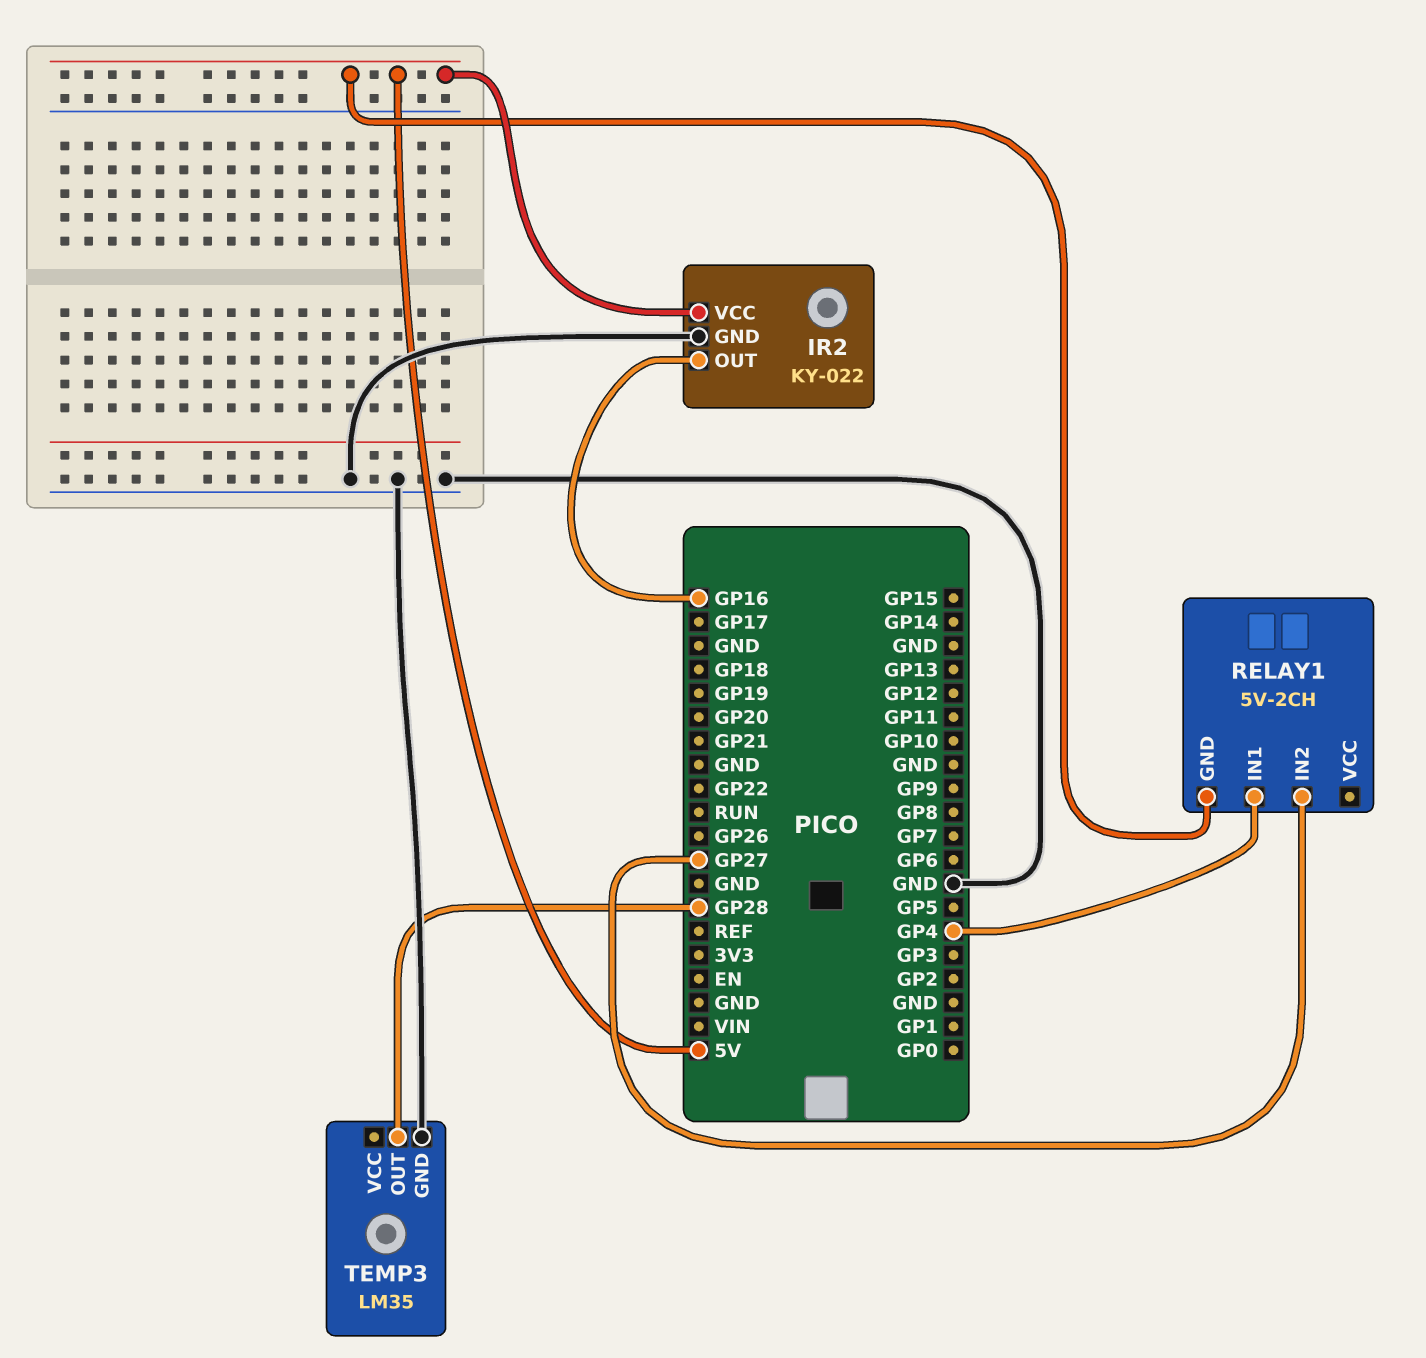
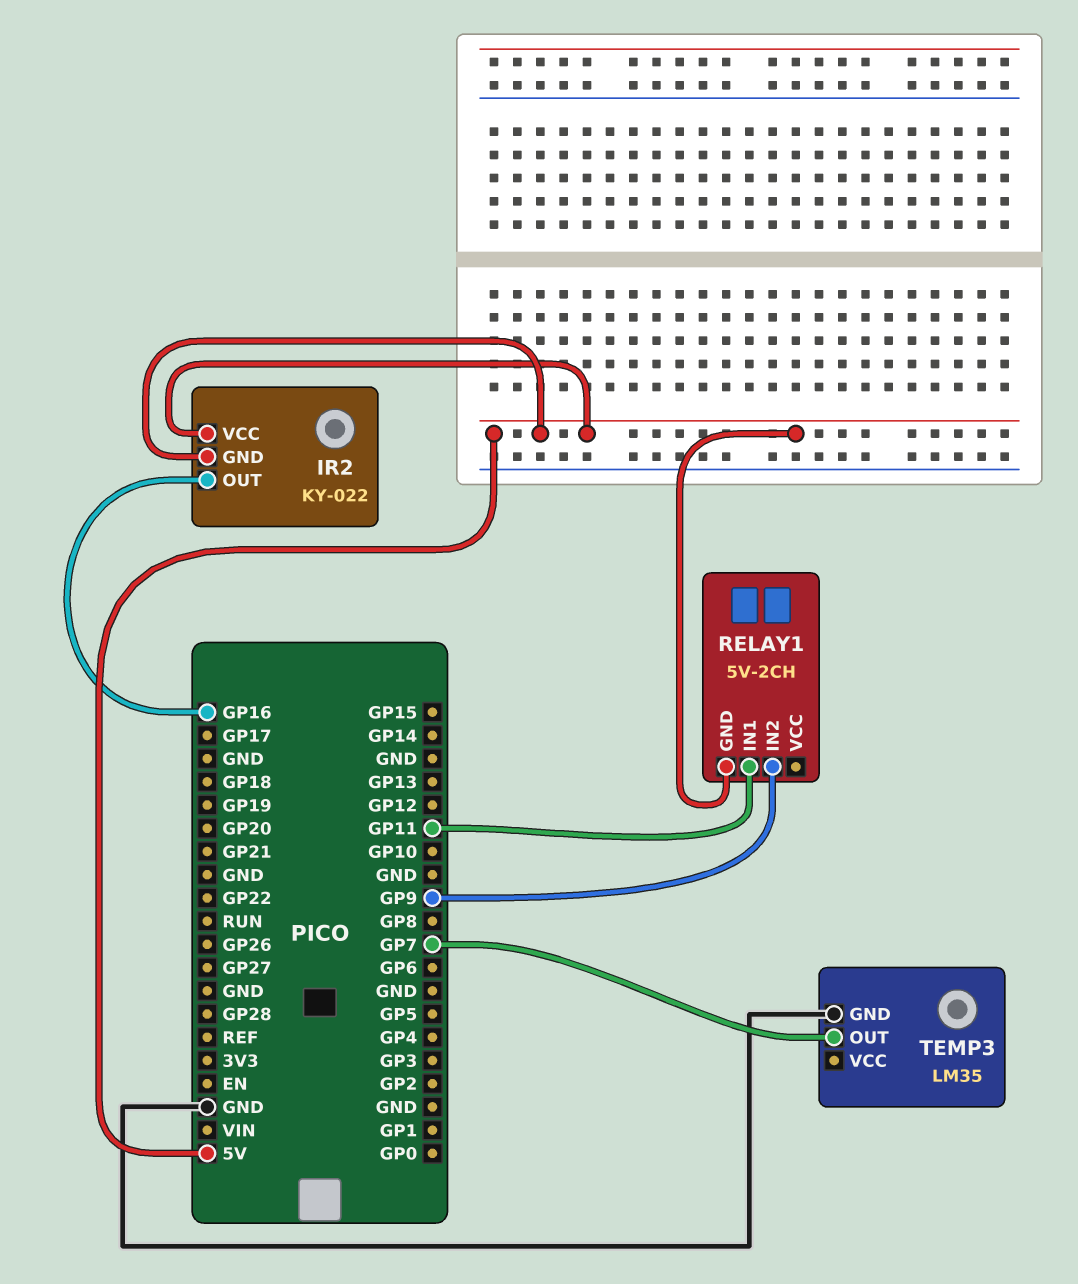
IR2 pin GND: GND -> 5V
RELAY1 pin IN1: GP4 -> GP11
RELAY1 pin IN2: GP27 -> GP9
TEMP3 pin OUT: GP28 -> GP7

